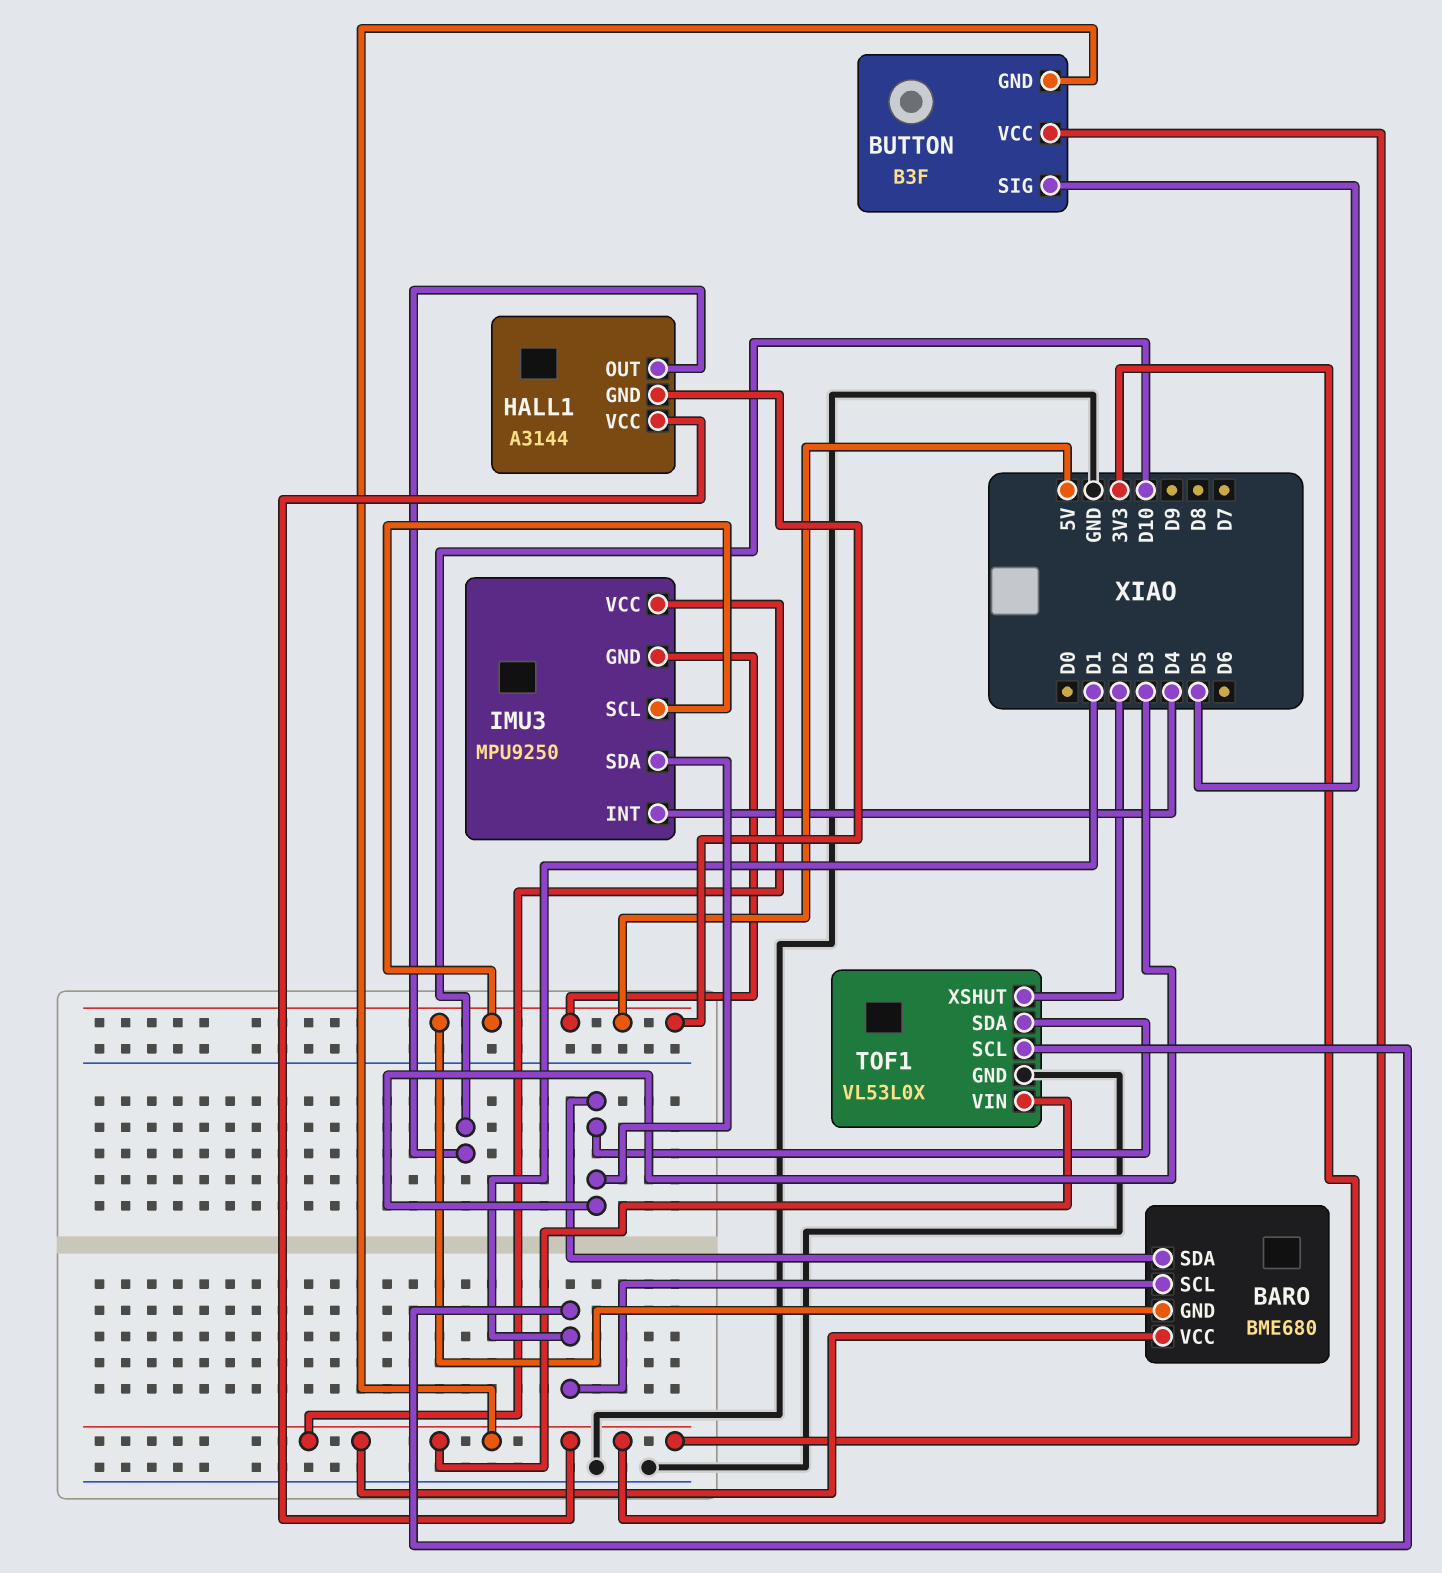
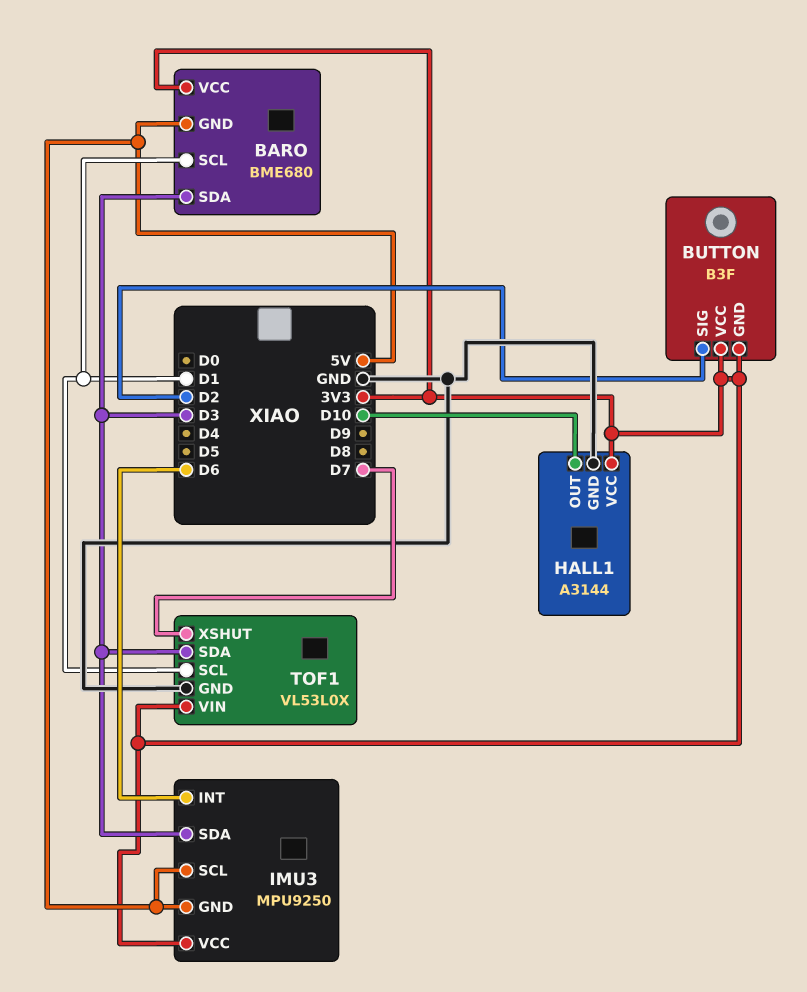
BUTTON pin SIG: D5 -> D2
HALL1 pin GND: 5V -> GND
IMU3 pin INT: D4 -> D6
TOF1 pin XSHUT: D2 -> D7

